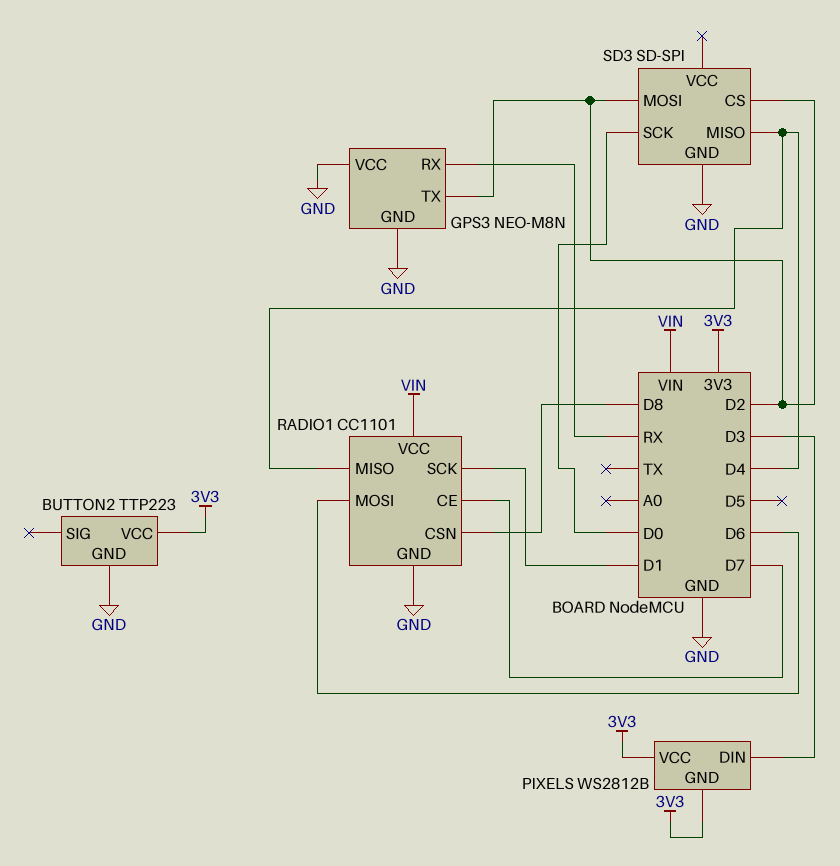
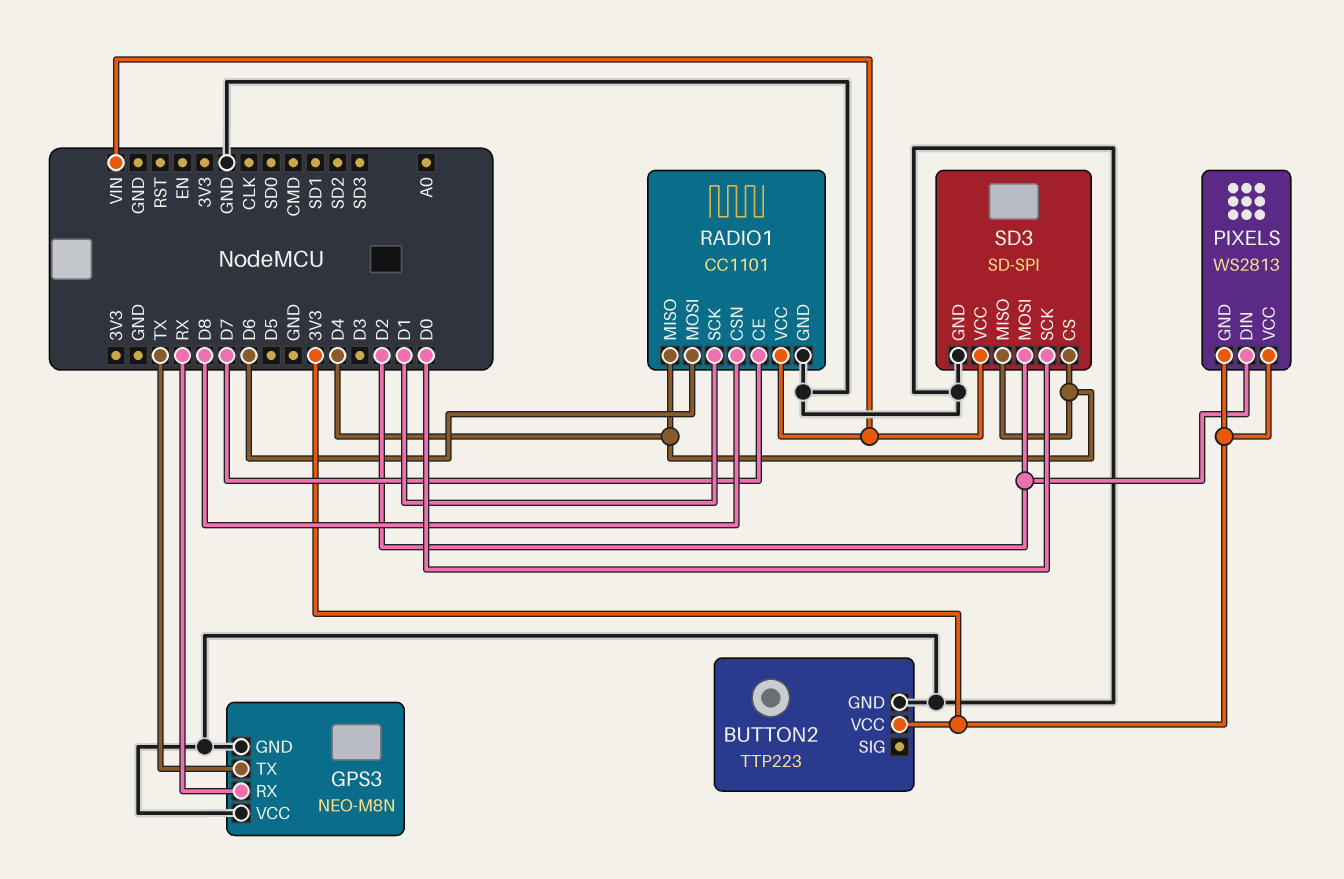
GPS3 pin TX: D2 -> TX
PIXELS: WS2812B -> WS2813
PIXELS pin DIN: D3 -> D2
SD3 pin CS: D2 -> D4
SD3 pin VCC: none -> VIN

